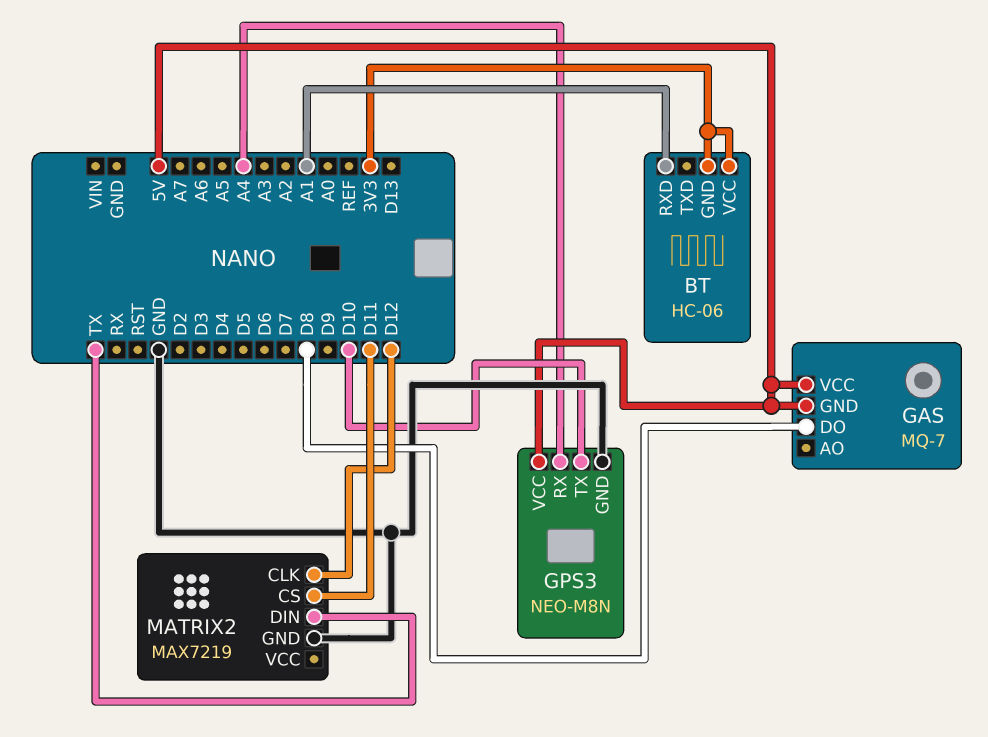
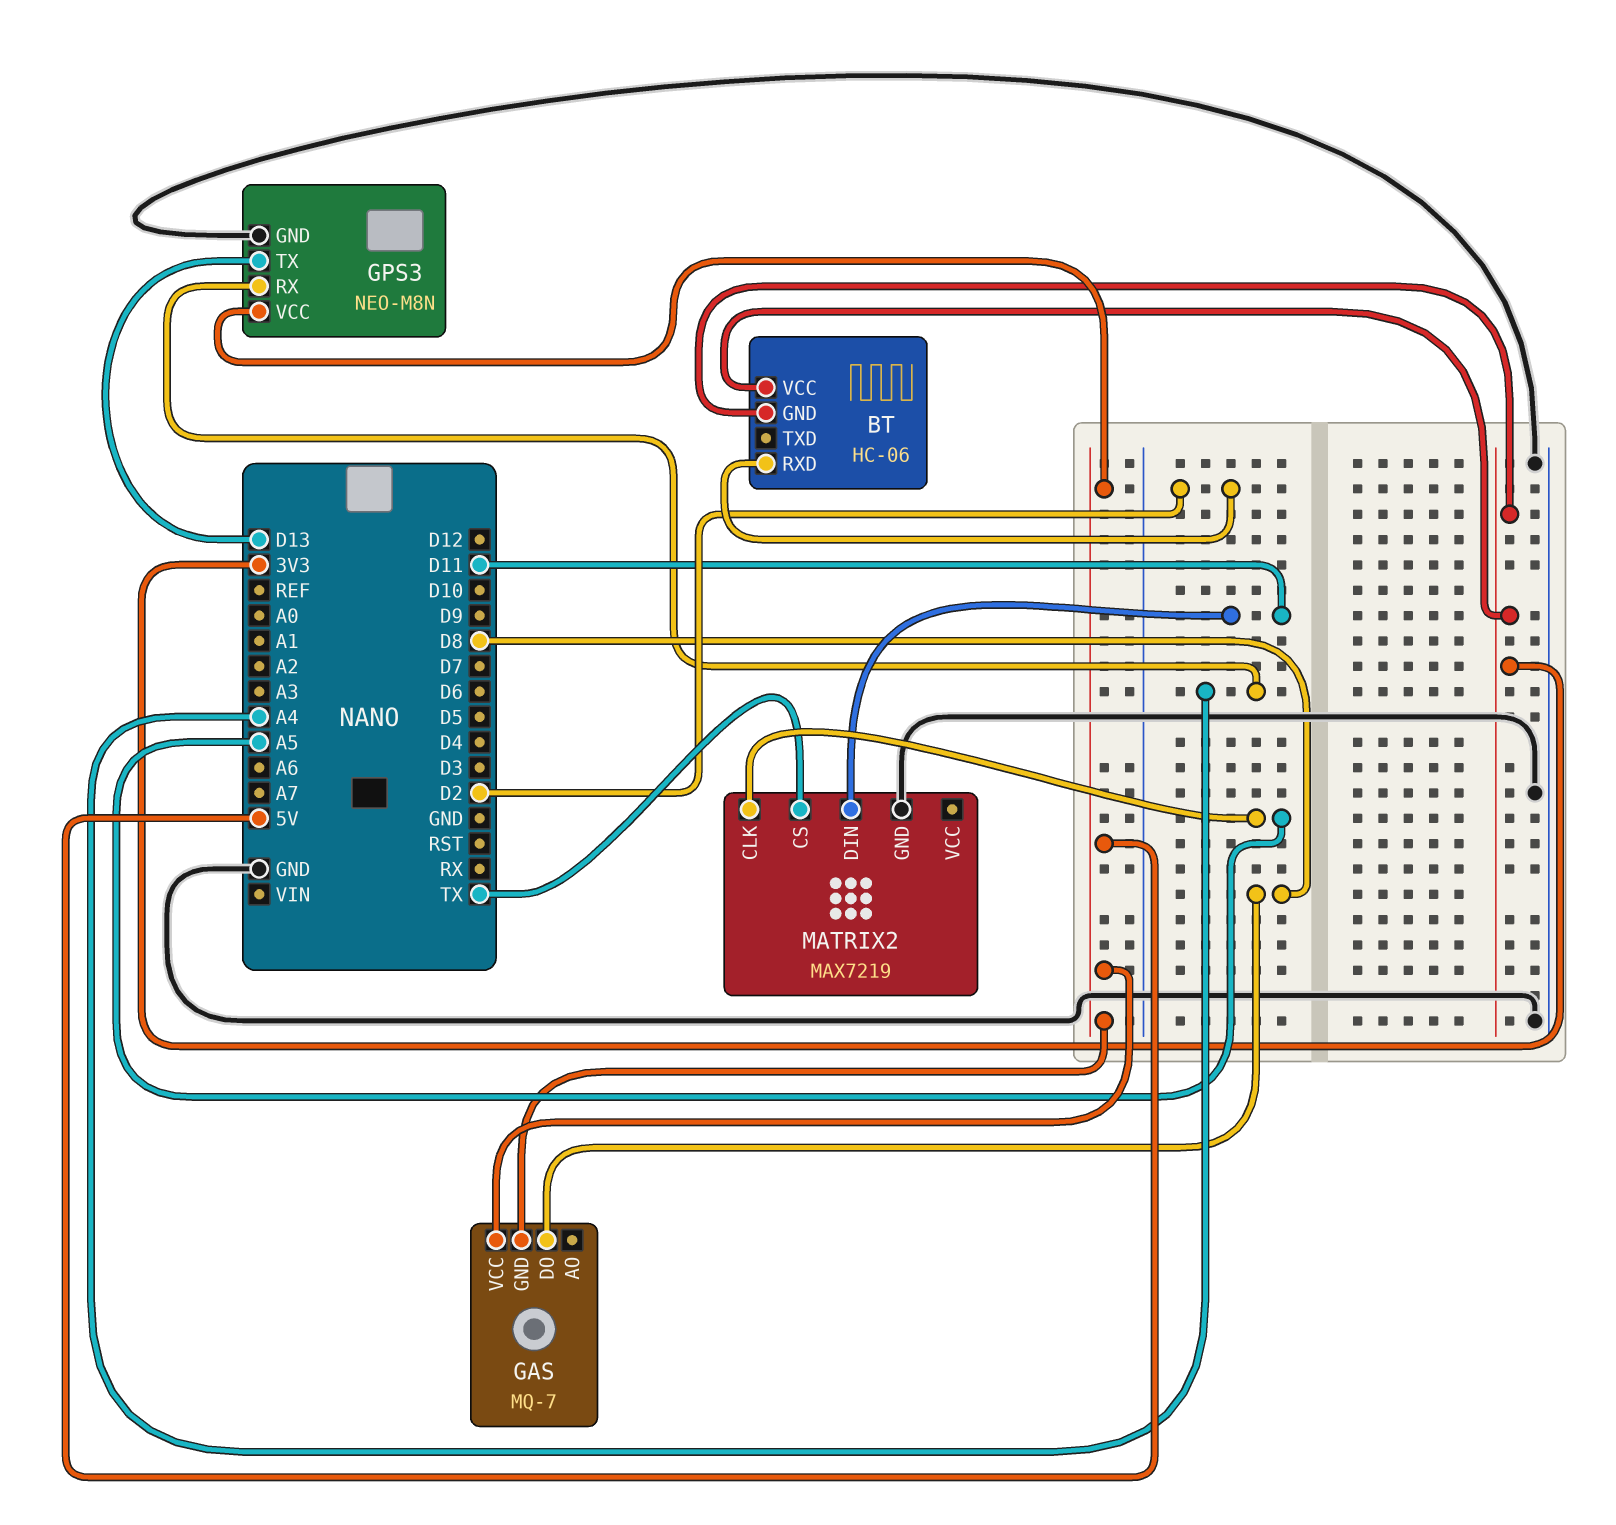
BT pin RXD: A1 -> D2
GPS3 pin TX: D10 -> D13
MATRIX2 pin CLK: D12 -> A5
MATRIX2 pin CS: D11 -> TX
MATRIX2 pin DIN: TX -> D11

